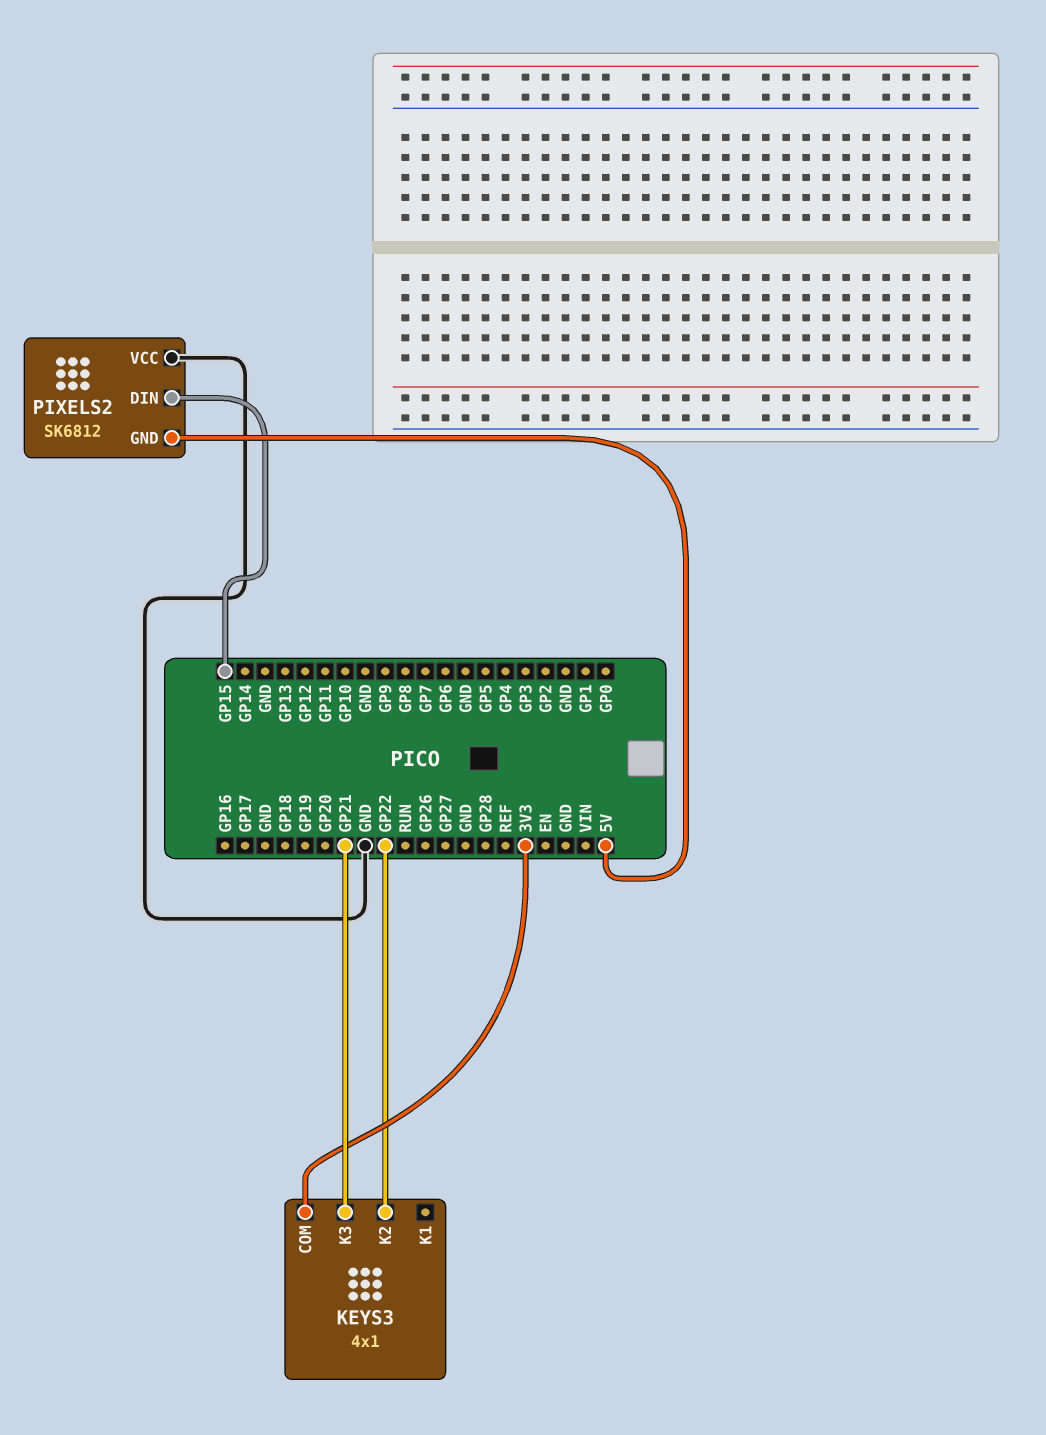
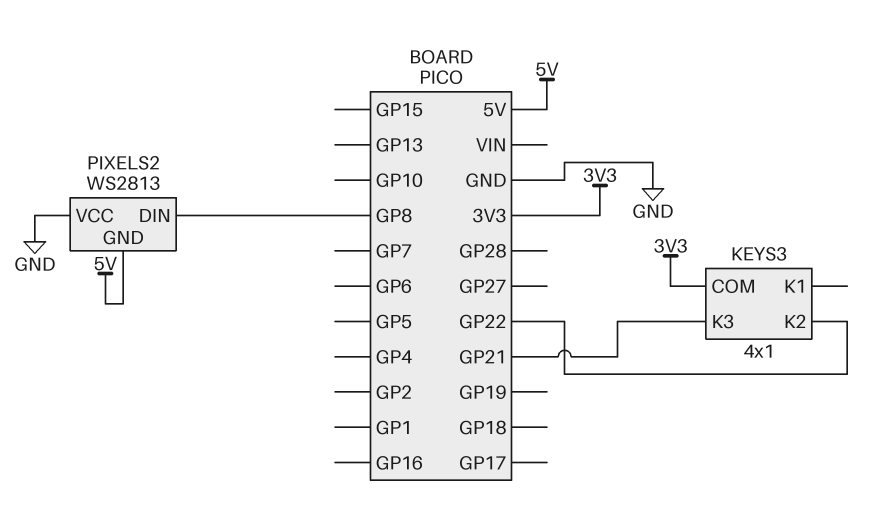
PIXELS2: SK6812 -> WS2813
PIXELS2 pin DIN: GP15 -> GP8

